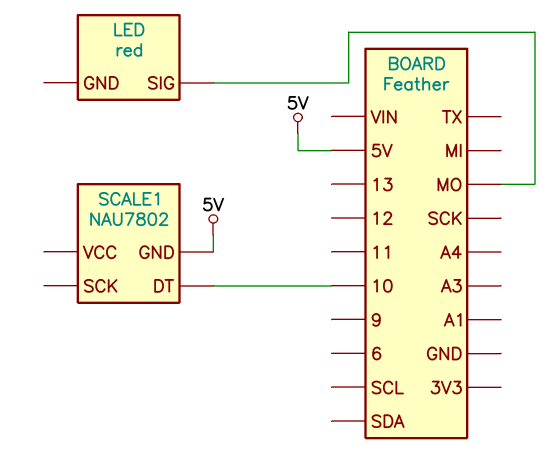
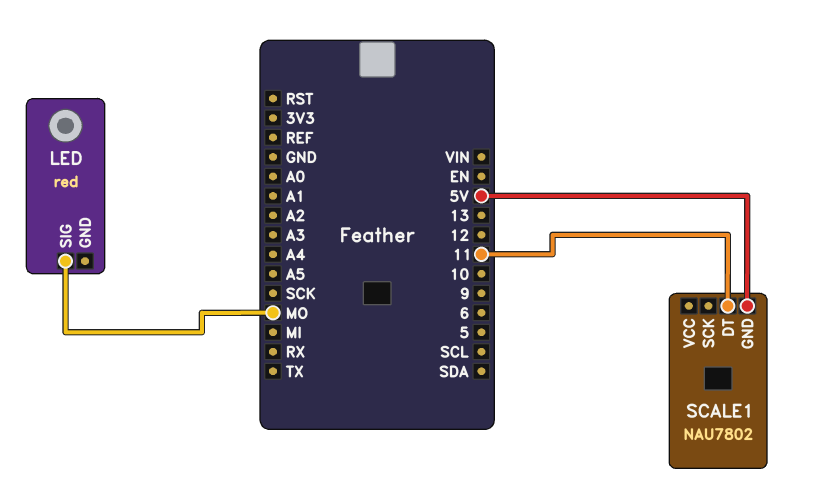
SCALE1 pin DT: 10 -> 11

